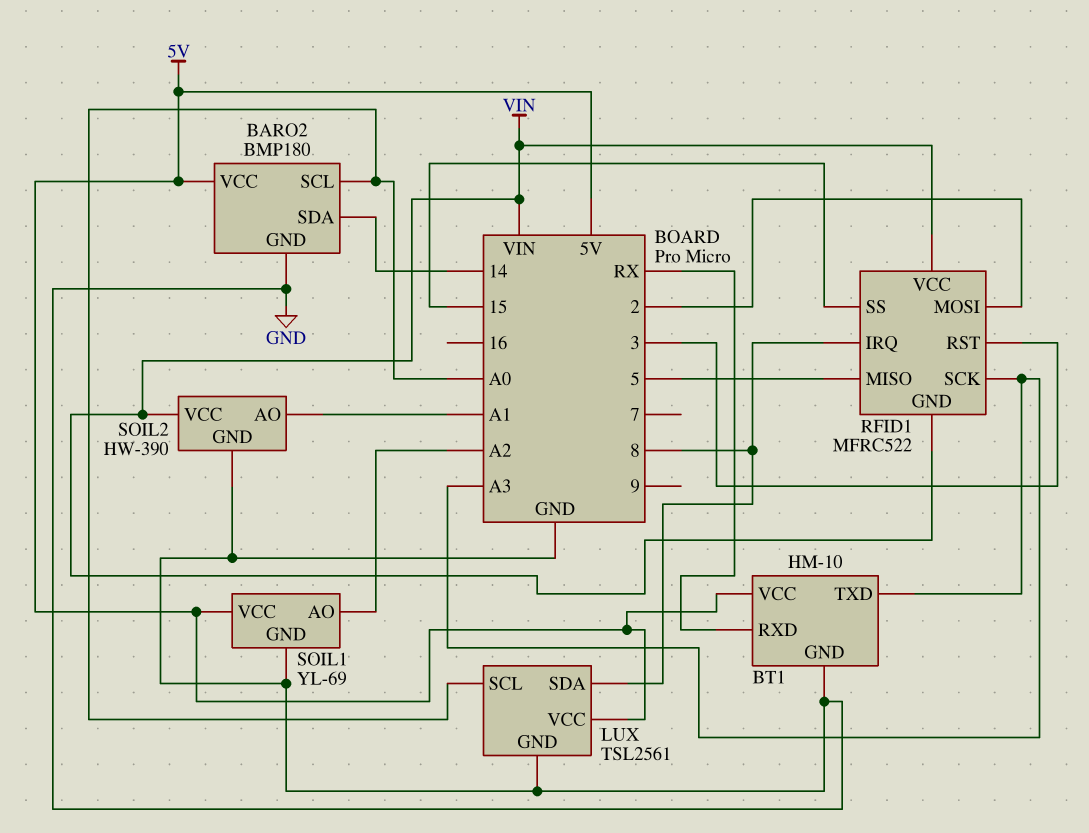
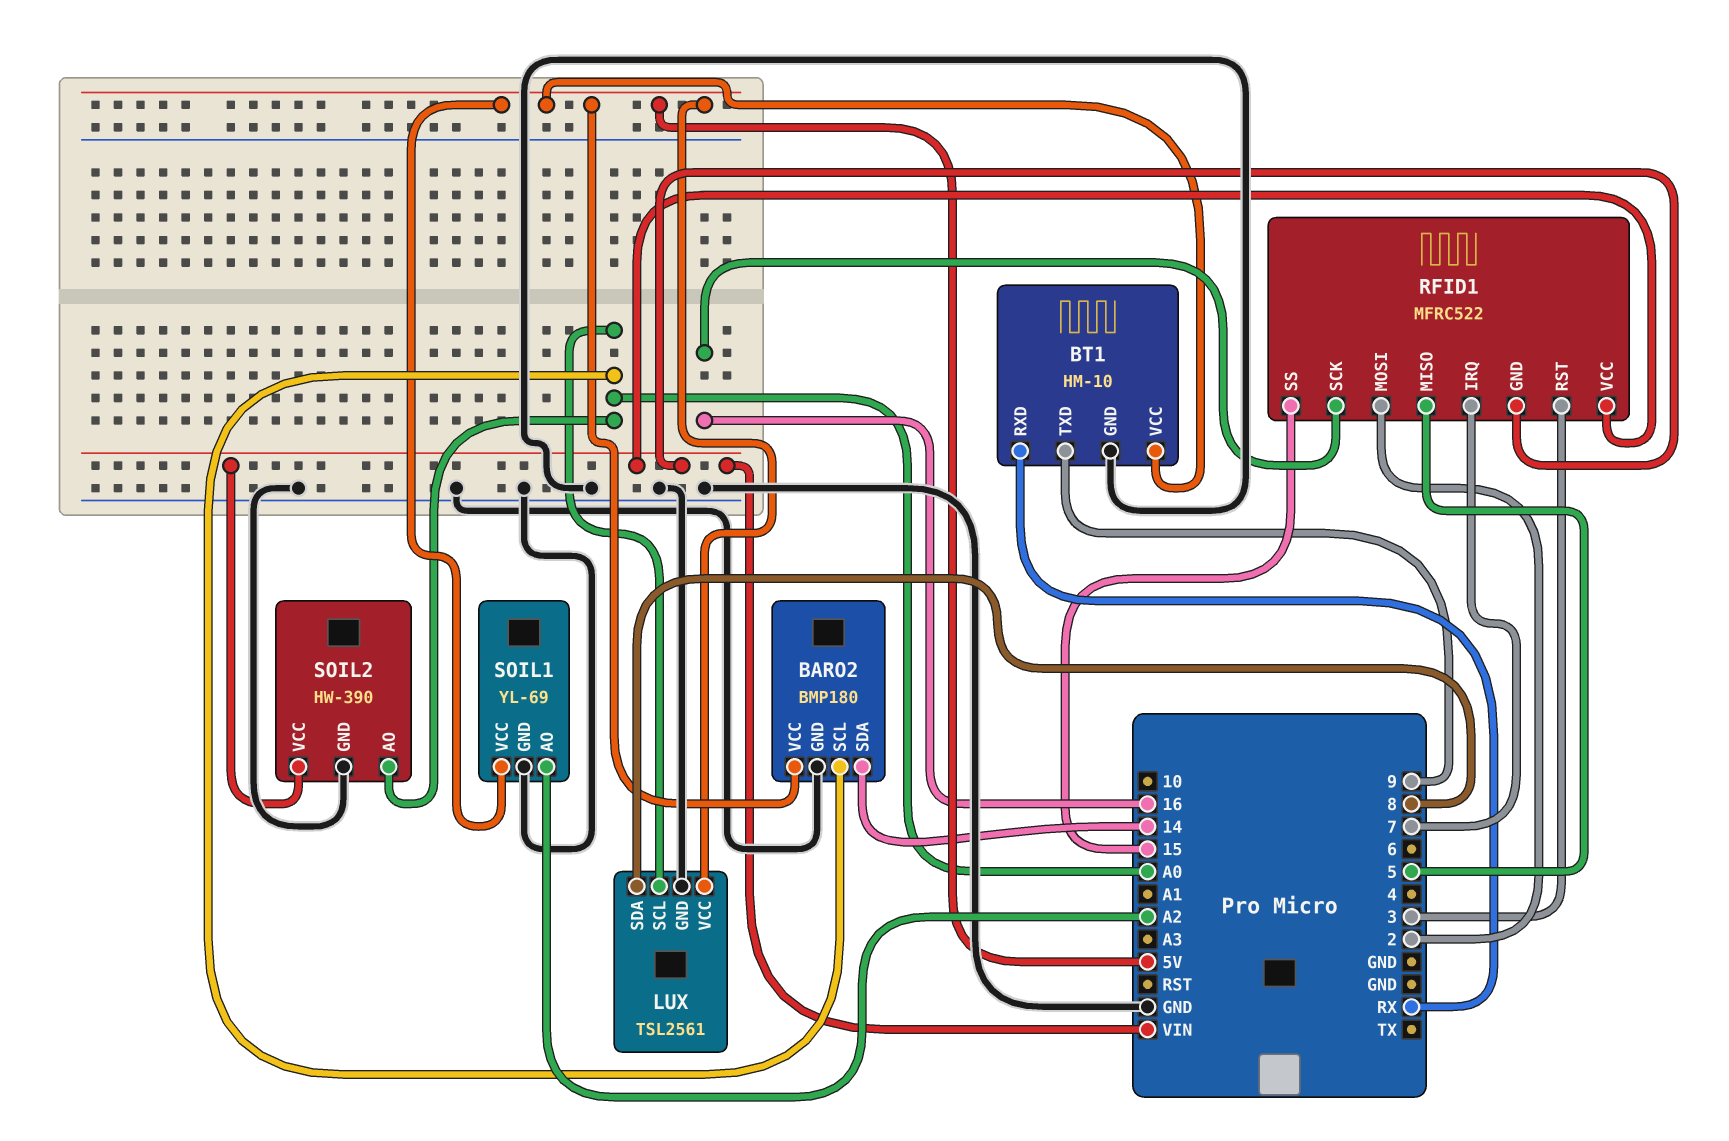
BT1 pin TXD: A3 -> 9
RFID1 pin IRQ: 8 -> 7
RFID1 pin SCK: A3 -> 16
SOIL2 pin AO: A1 -> A0

